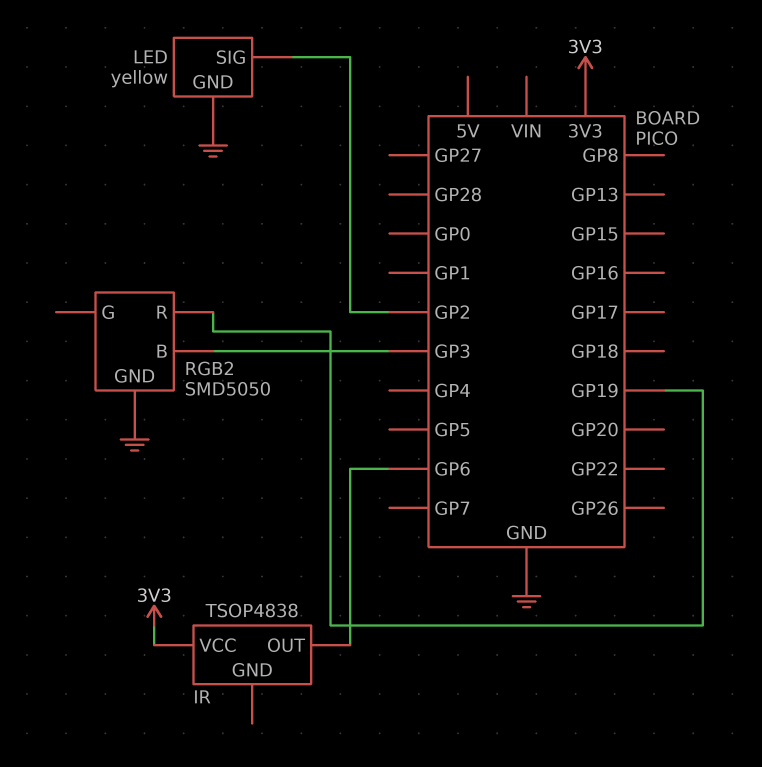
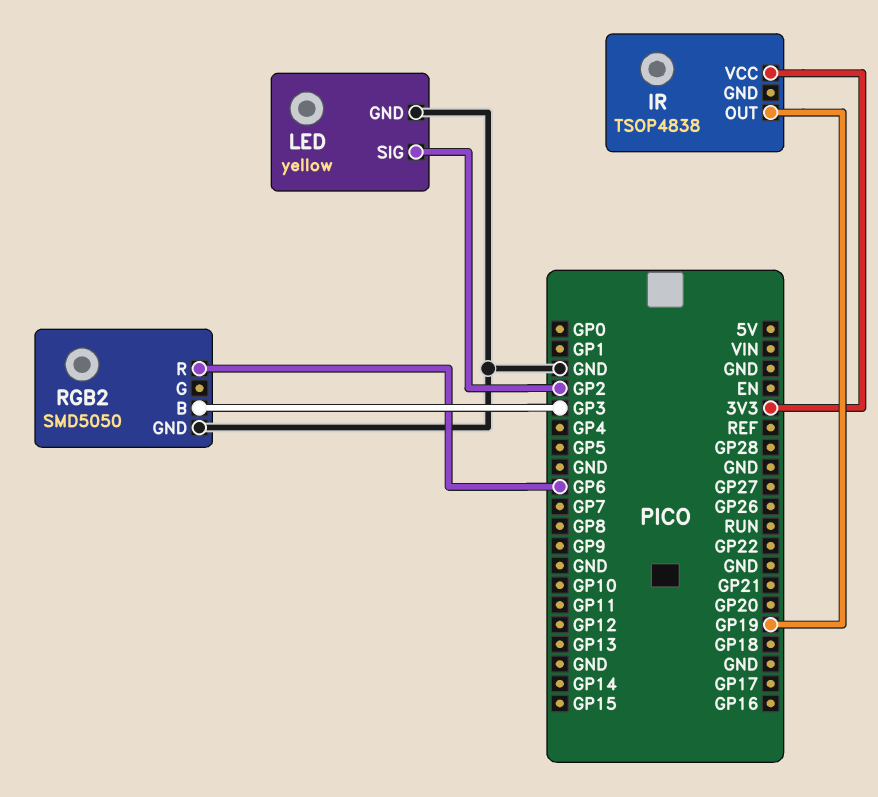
IR pin OUT: GP6 -> GP19
RGB2 pin R: GP19 -> GP6

